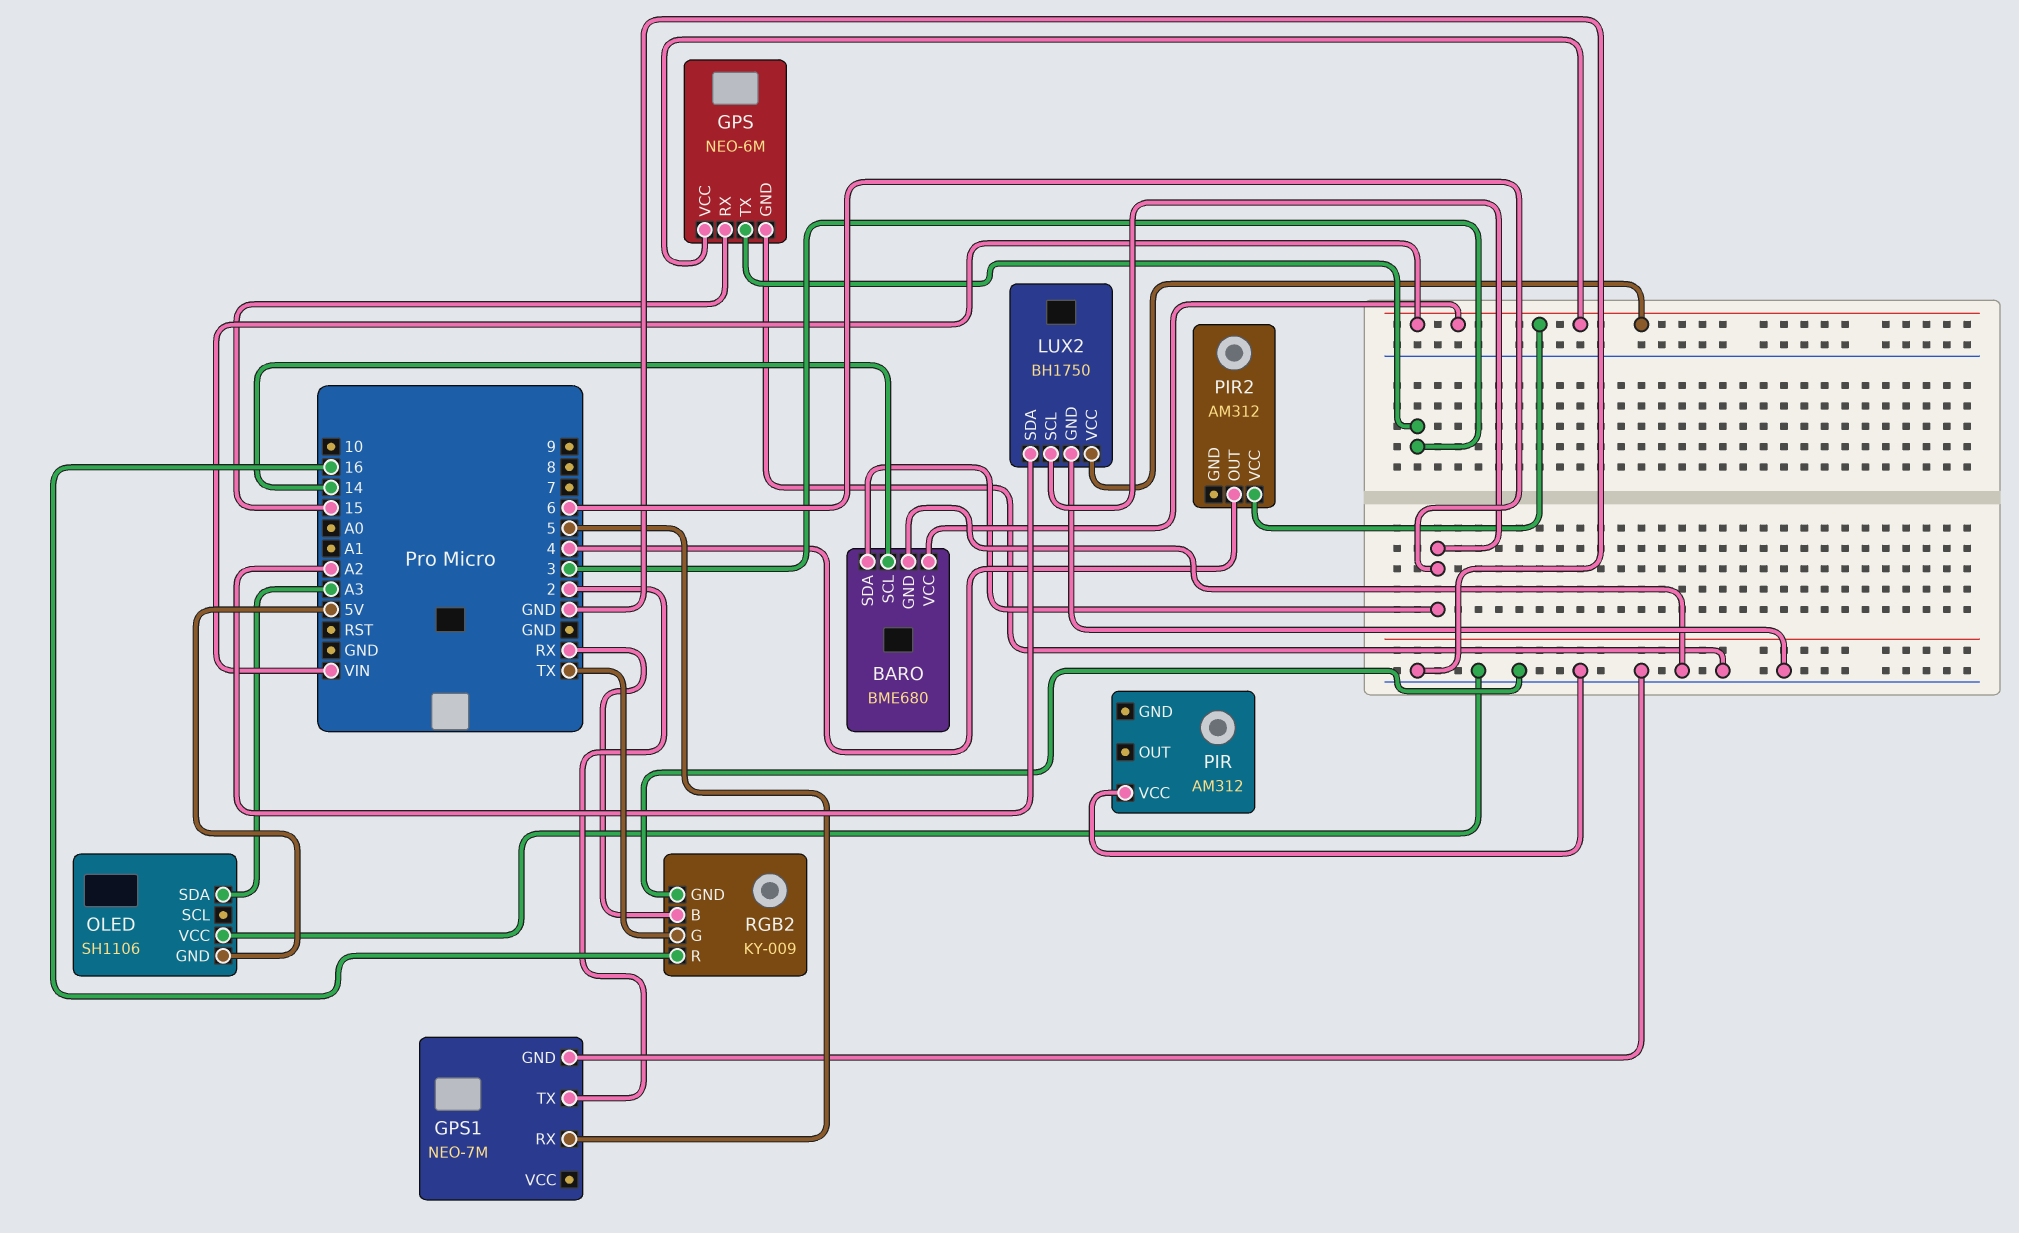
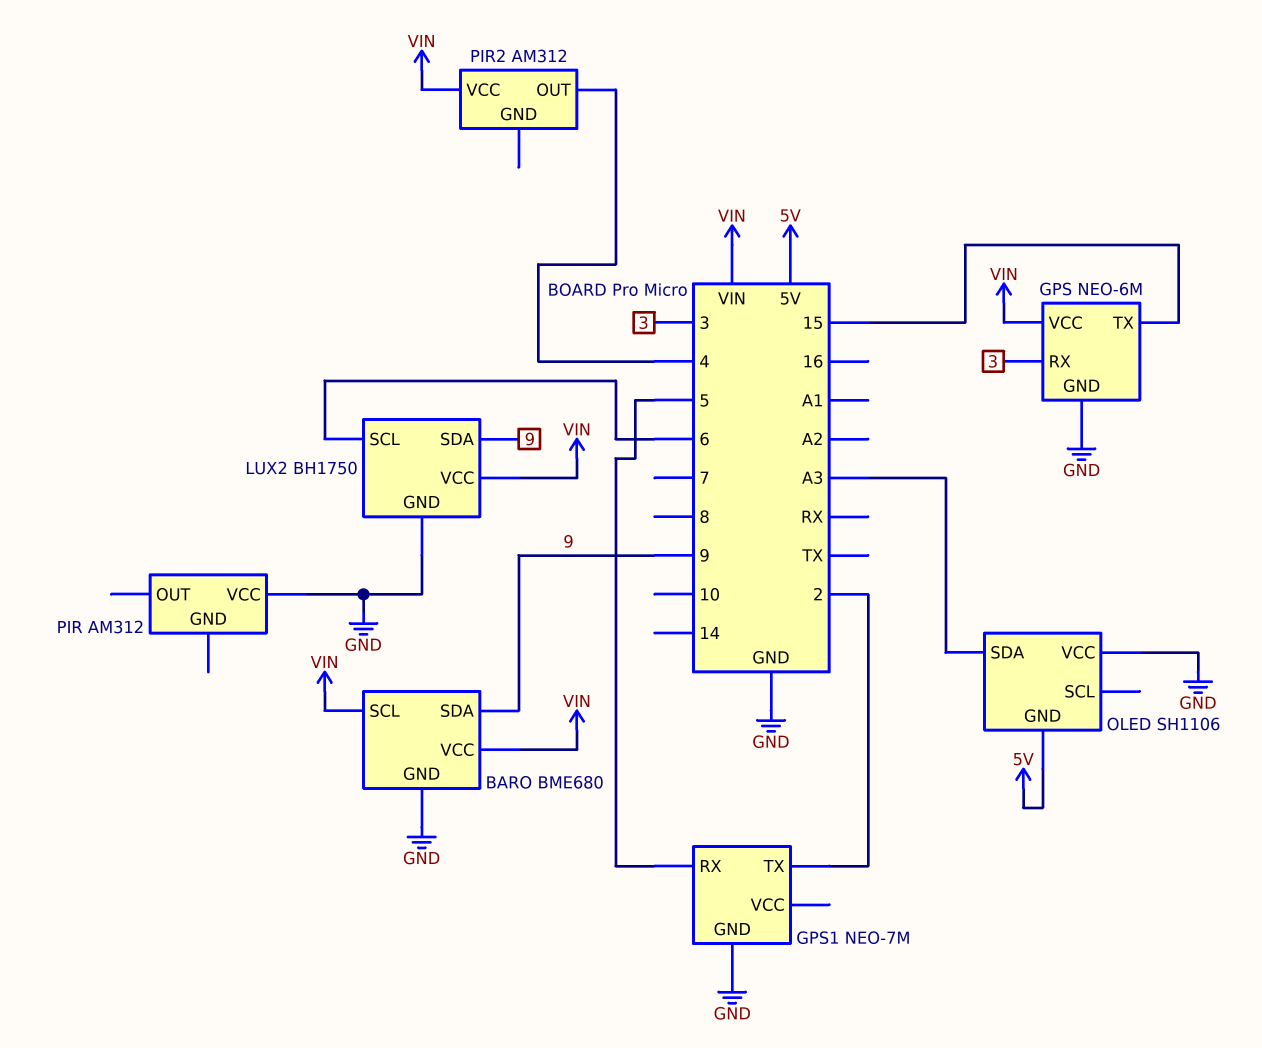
BARO pin SCL: 14 -> VIN
BARO pin SDA: 6 -> 9
GPS pin RX: 15 -> 3
GPS pin TX: 3 -> 15
LUX2 pin SDA: A2 -> 9
RGB2: KY-009 -> none
RGB2 pin B: RX -> none
RGB2 pin G: TX -> none
RGB2 pin GND: GND -> none
RGB2 pin R: 16 -> none

